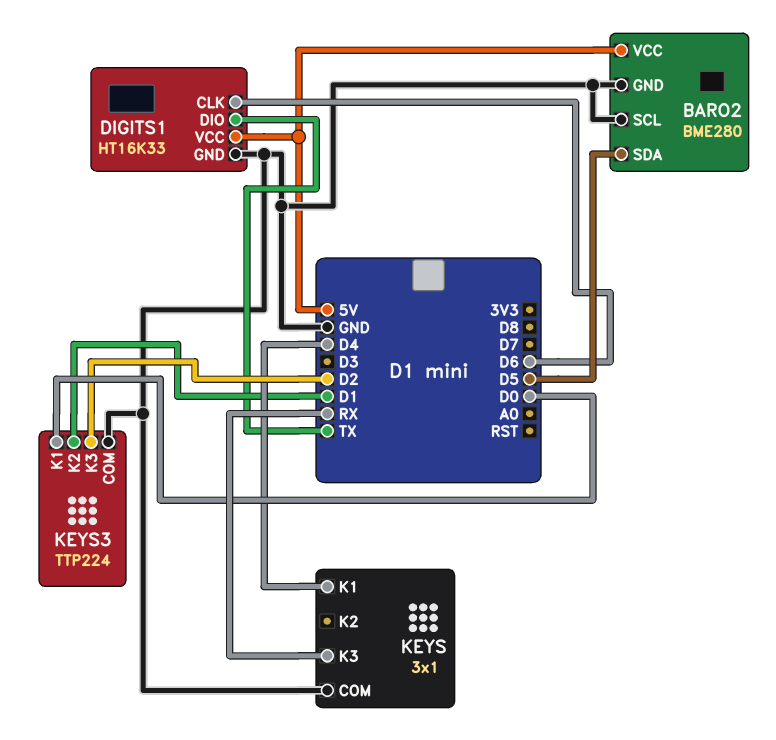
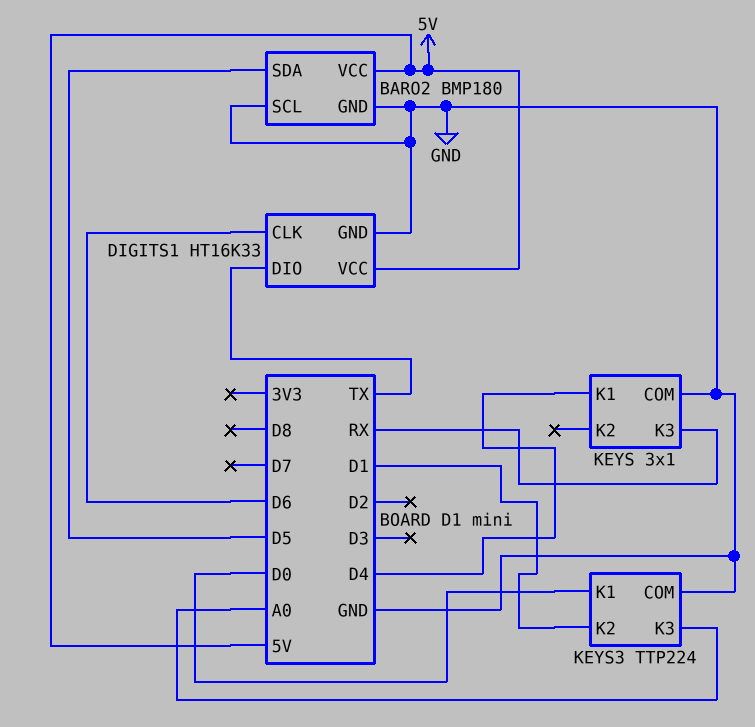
BARO2: BME280 -> BMP180
KEYS3 pin K3: D2 -> A0

